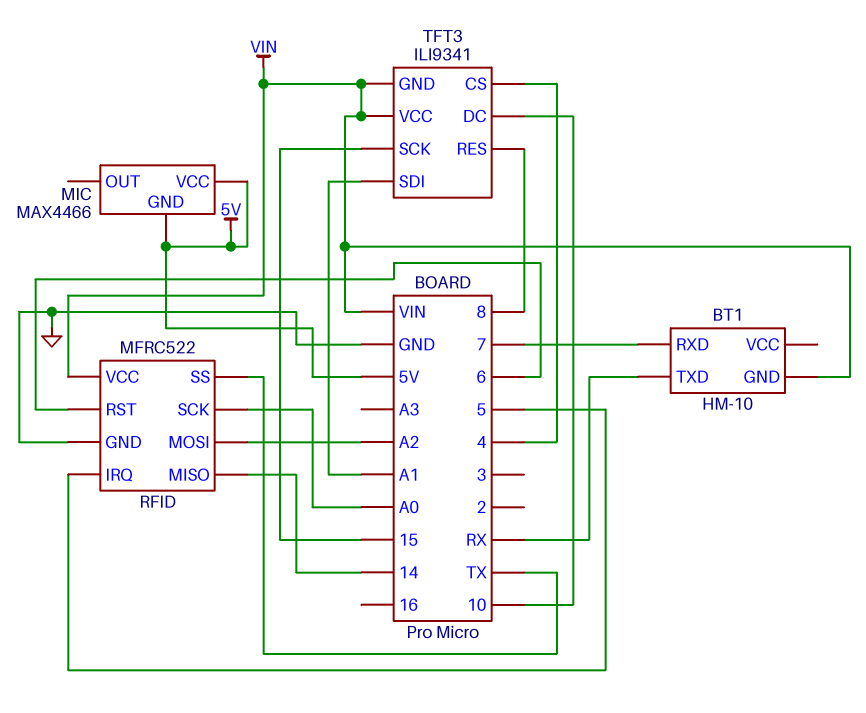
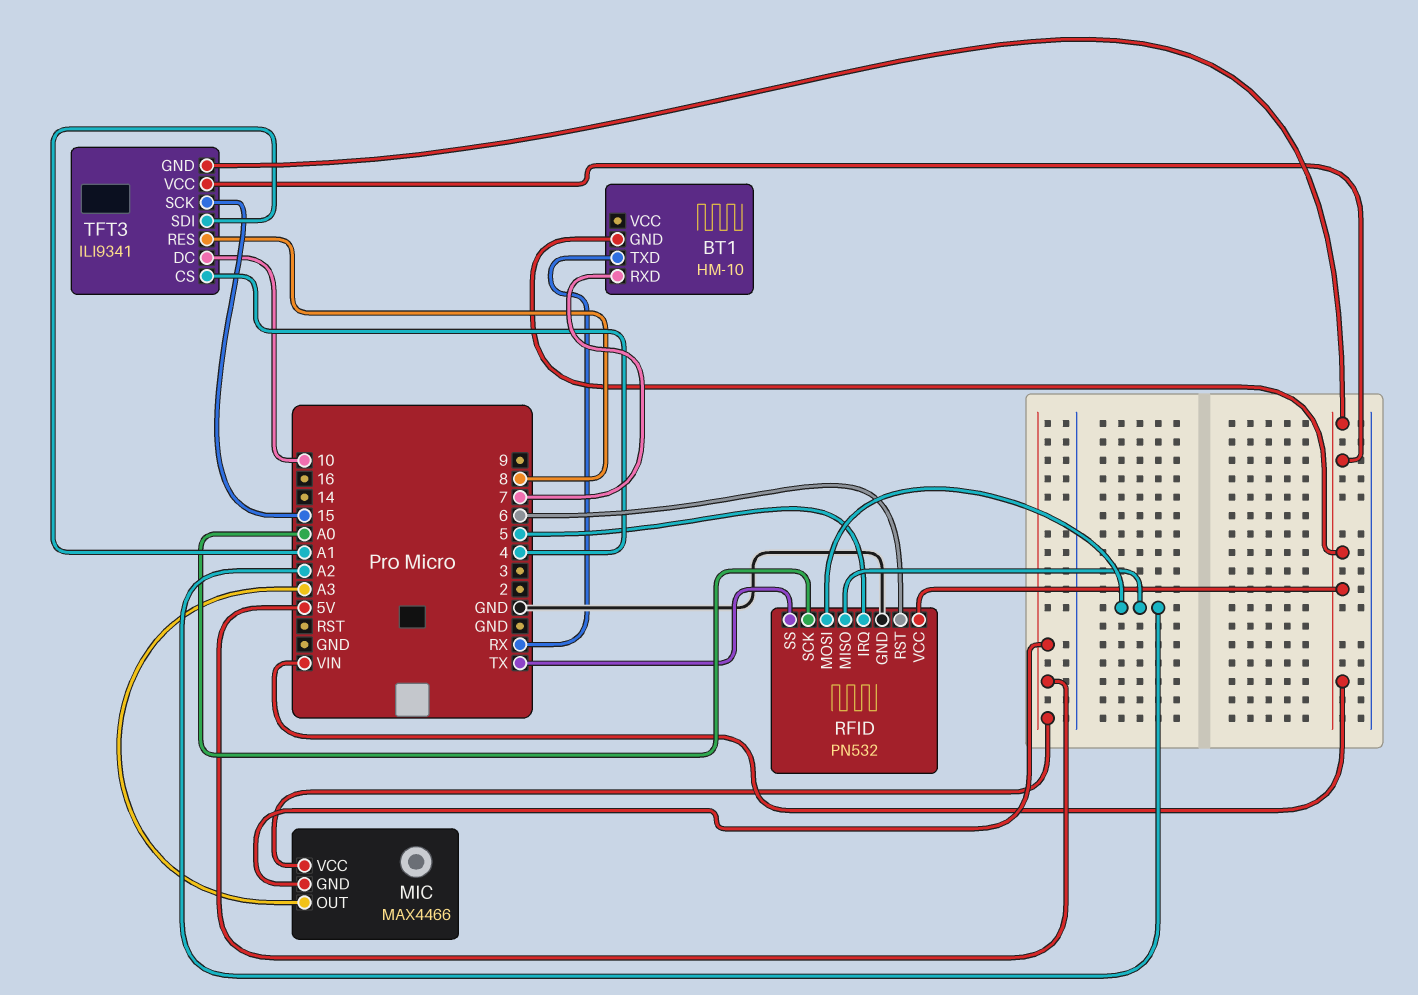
MIC pin OUT: none -> A3
RFID: MFRC522 -> PN532
RFID pin MISO: 14 -> A2

